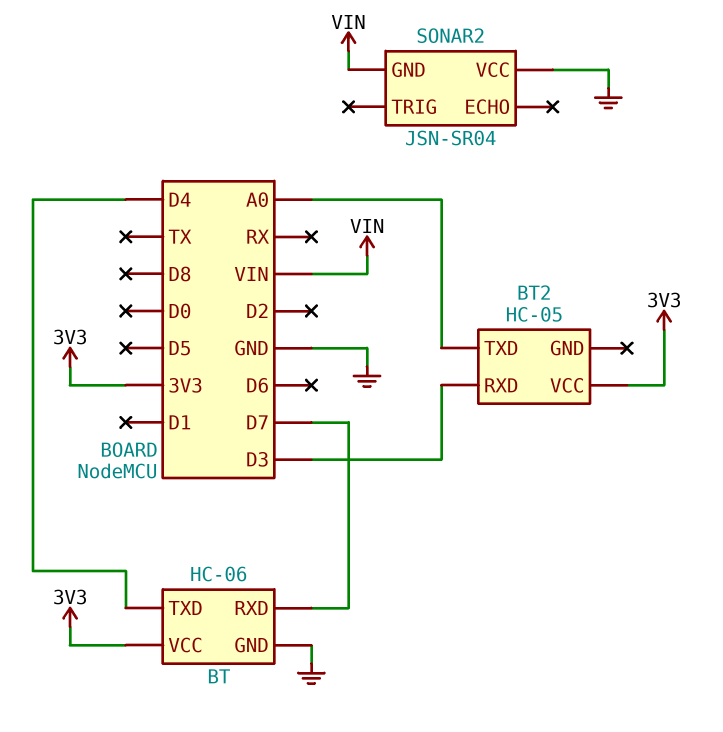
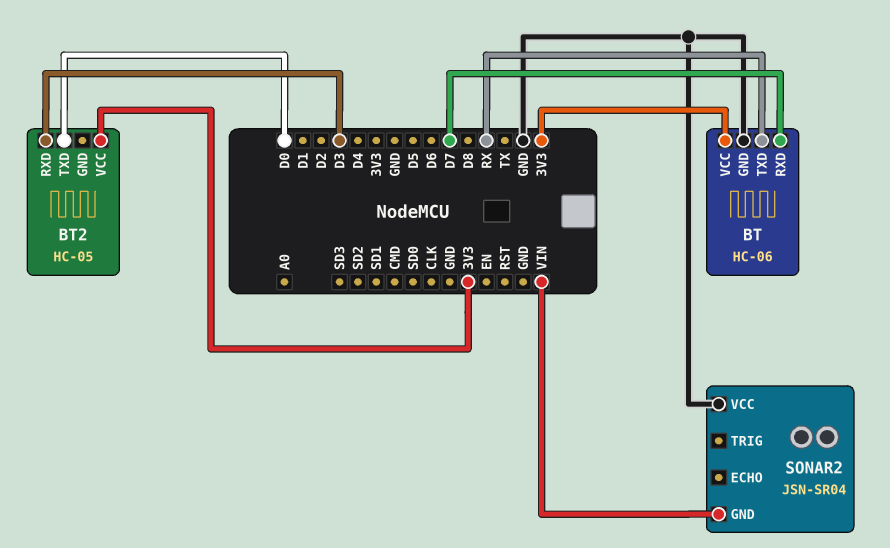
BT pin TXD: D4 -> RX
BT2 pin TXD: A0 -> D0

